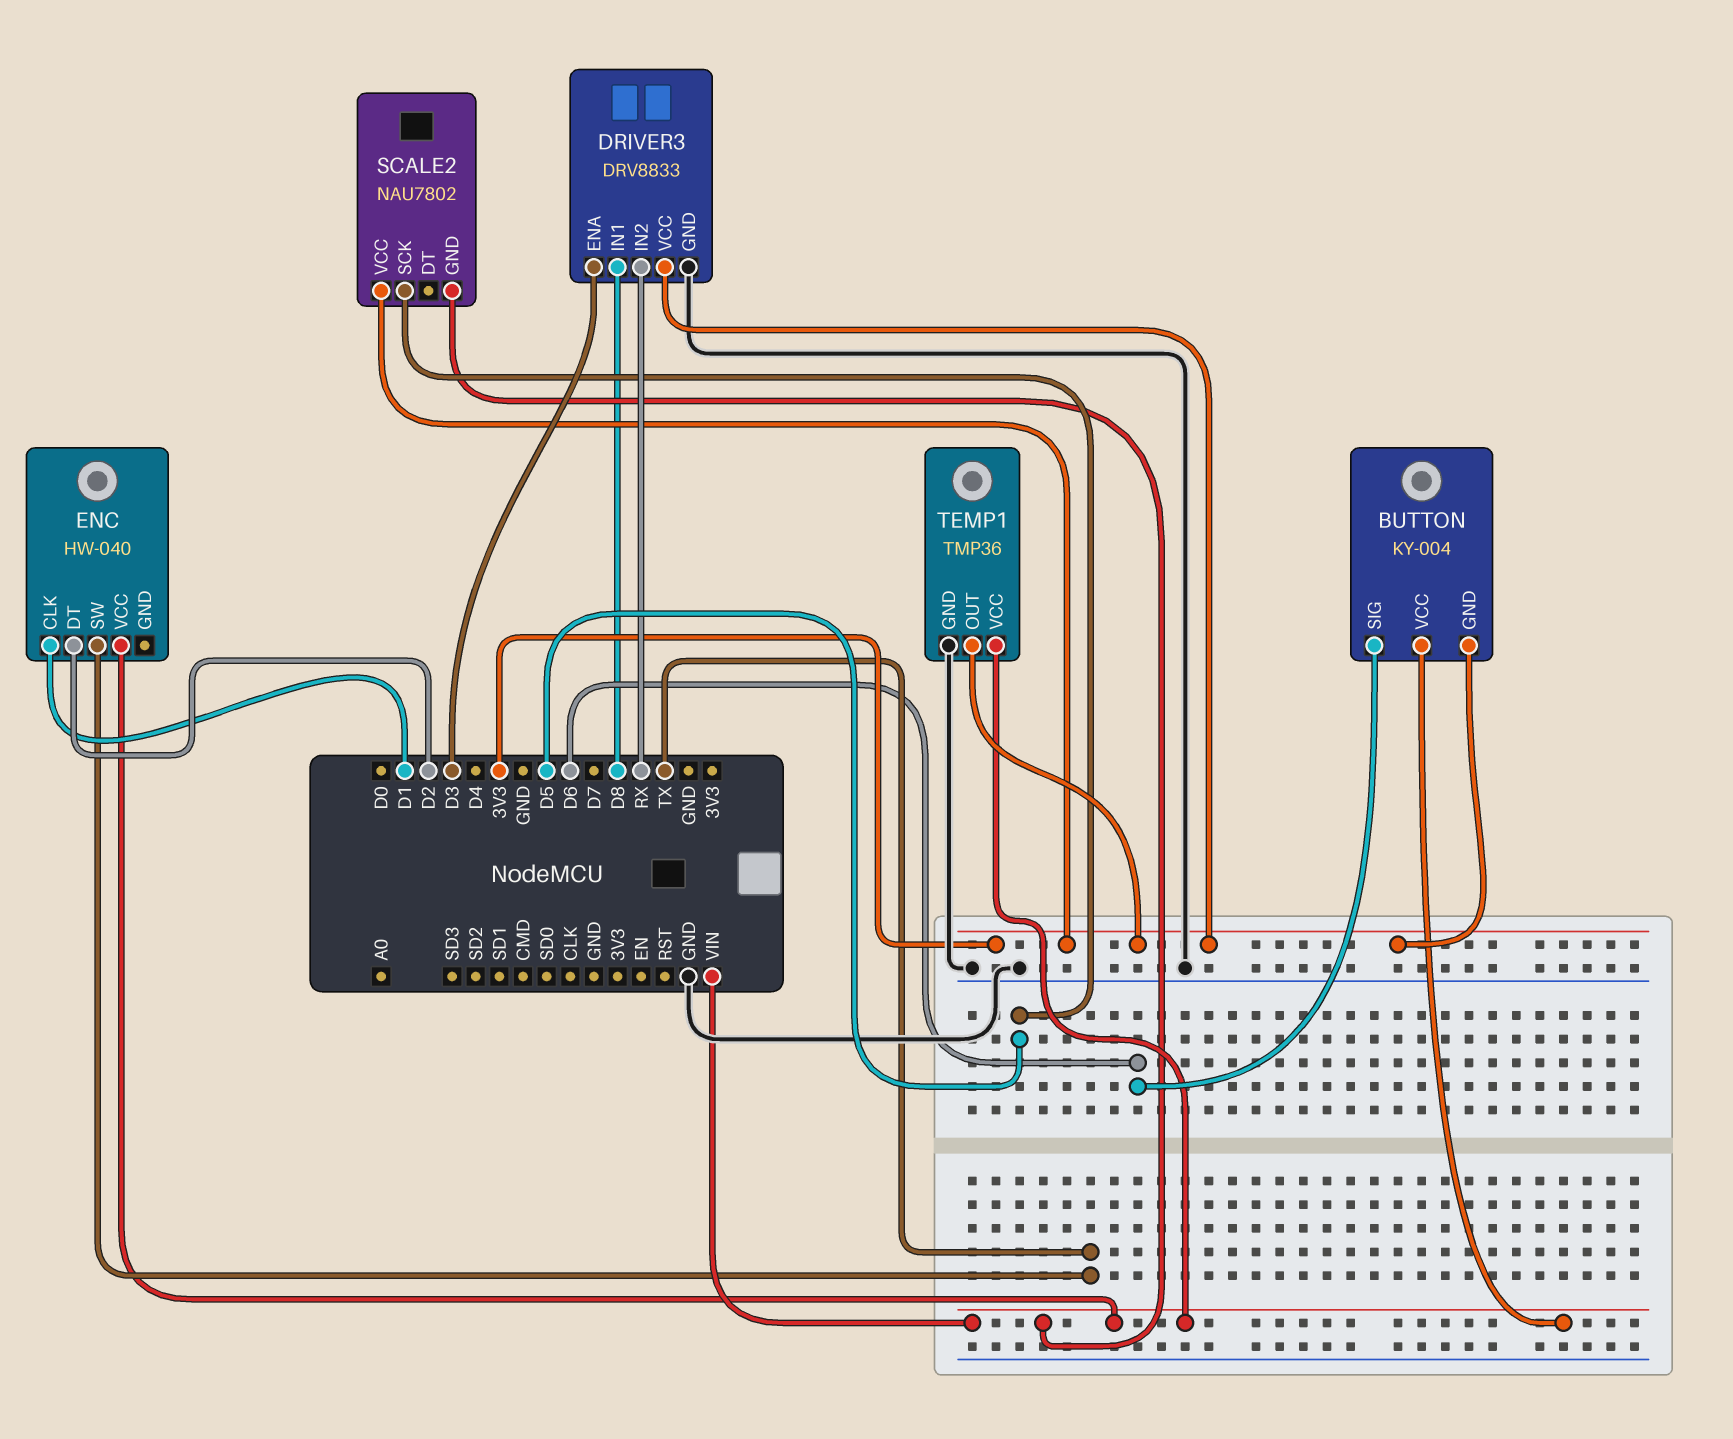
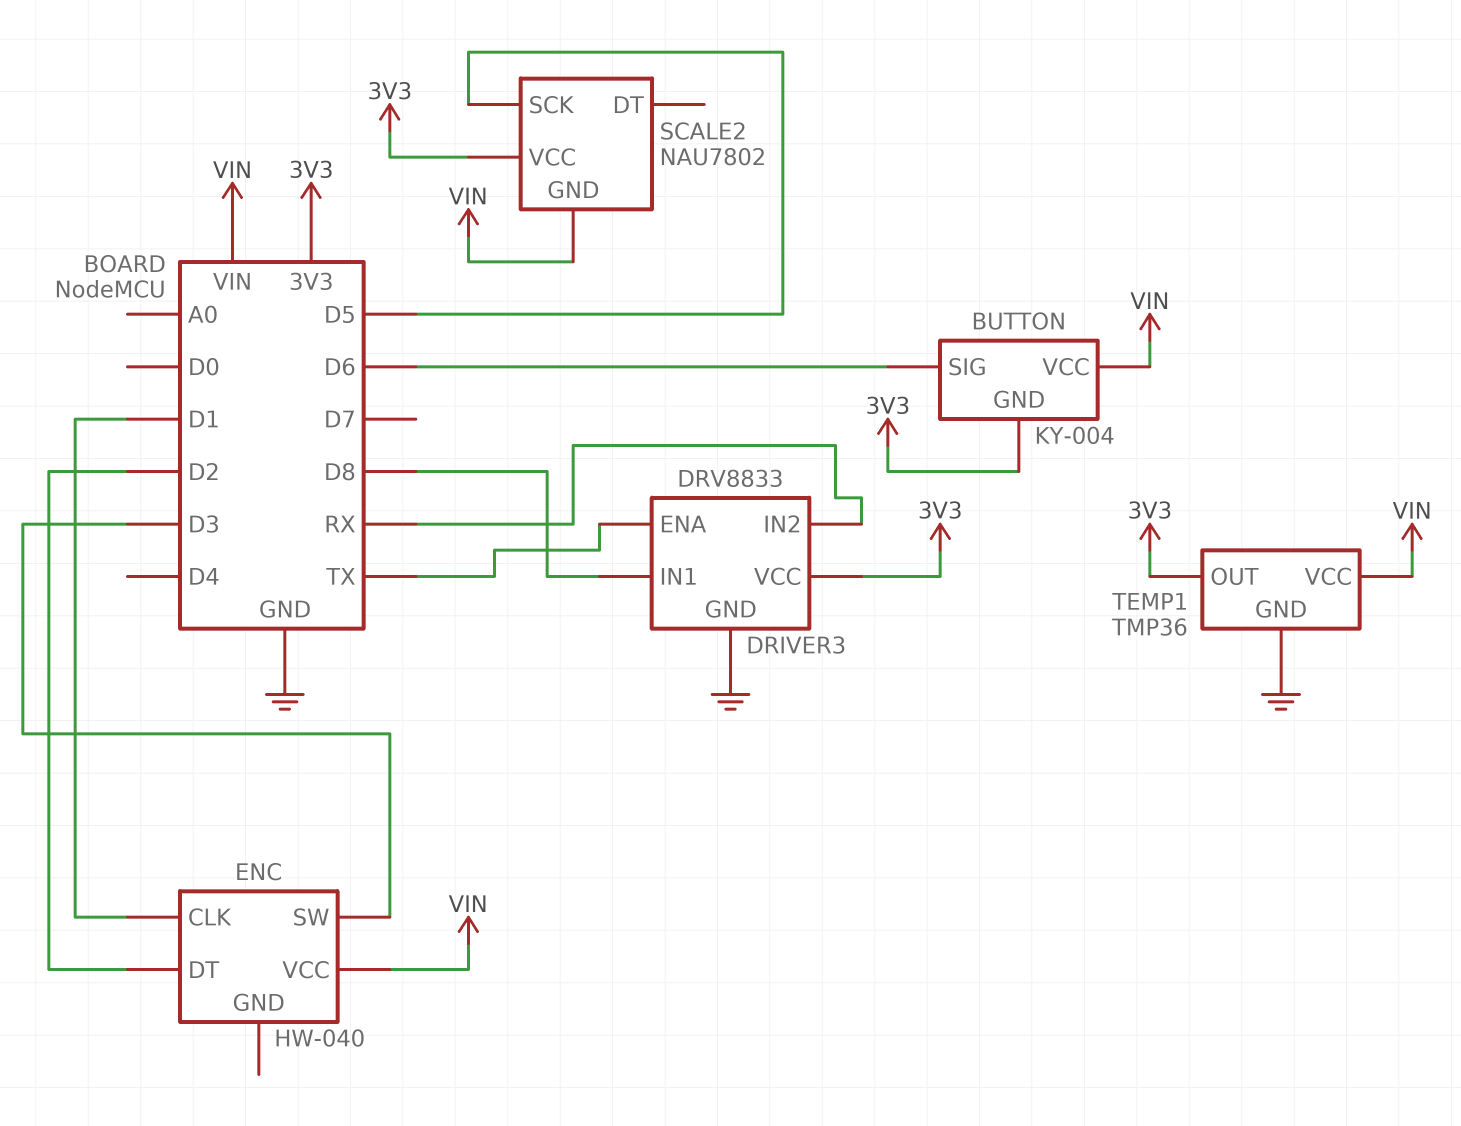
DRIVER3 pin ENA: D3 -> TX
ENC pin SW: TX -> D3

